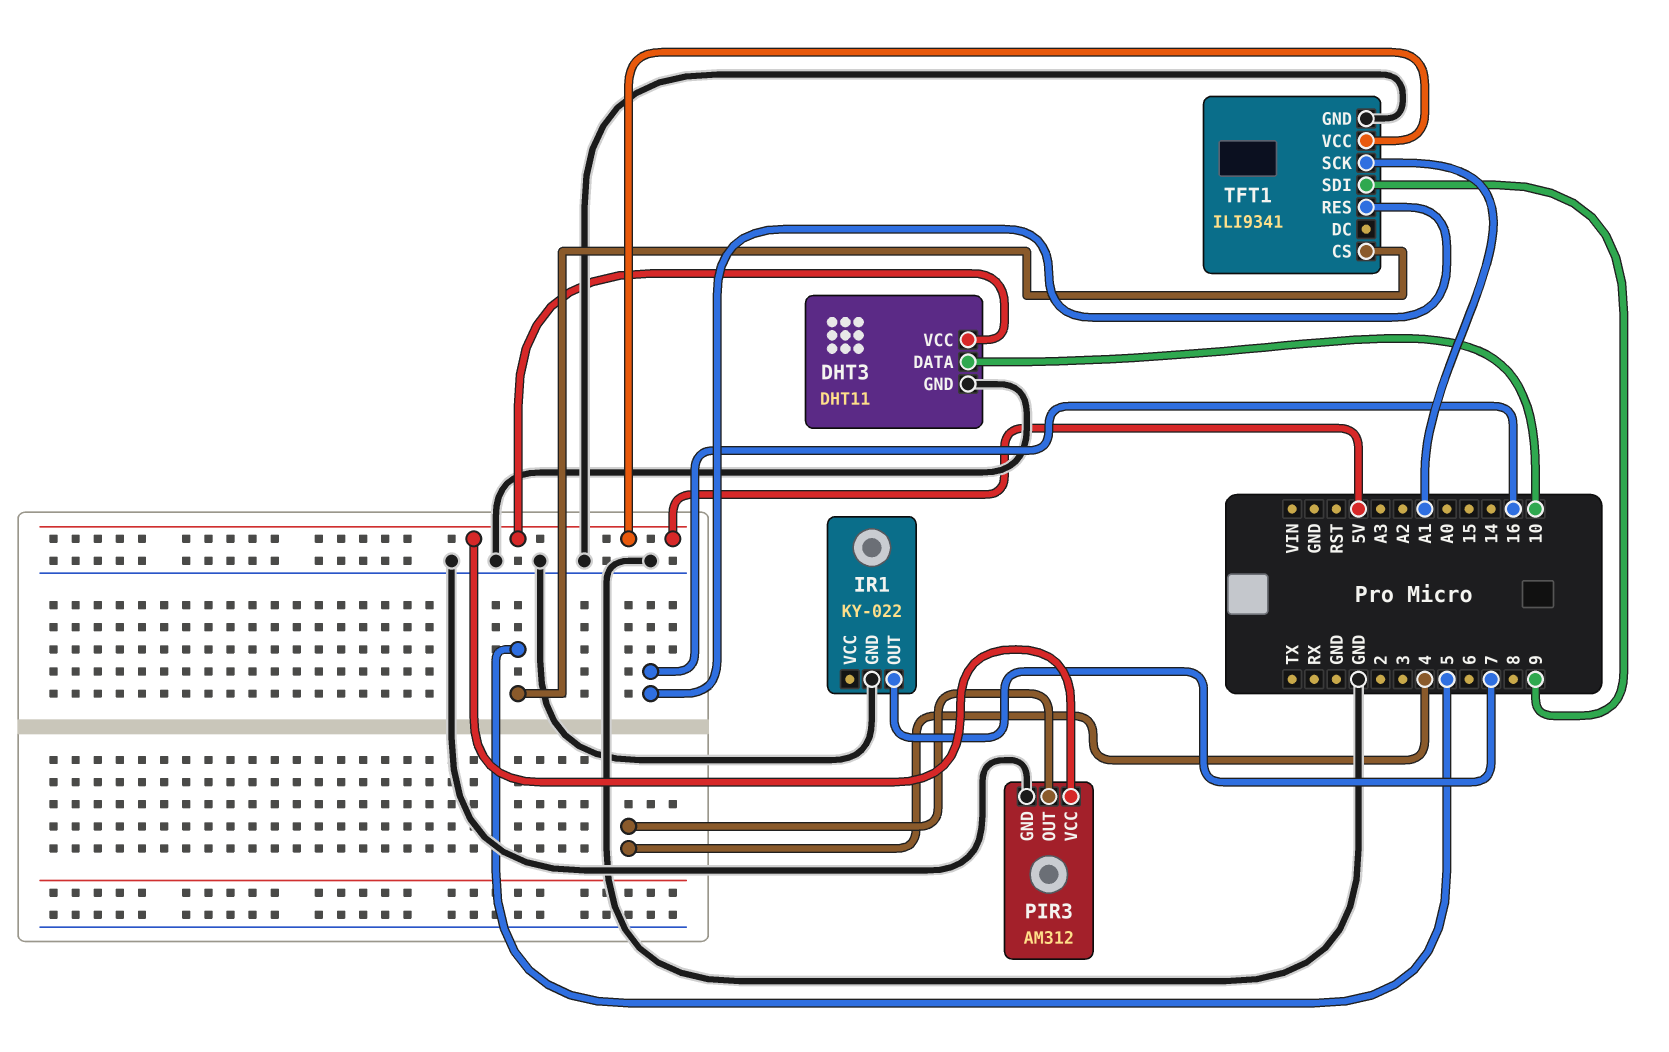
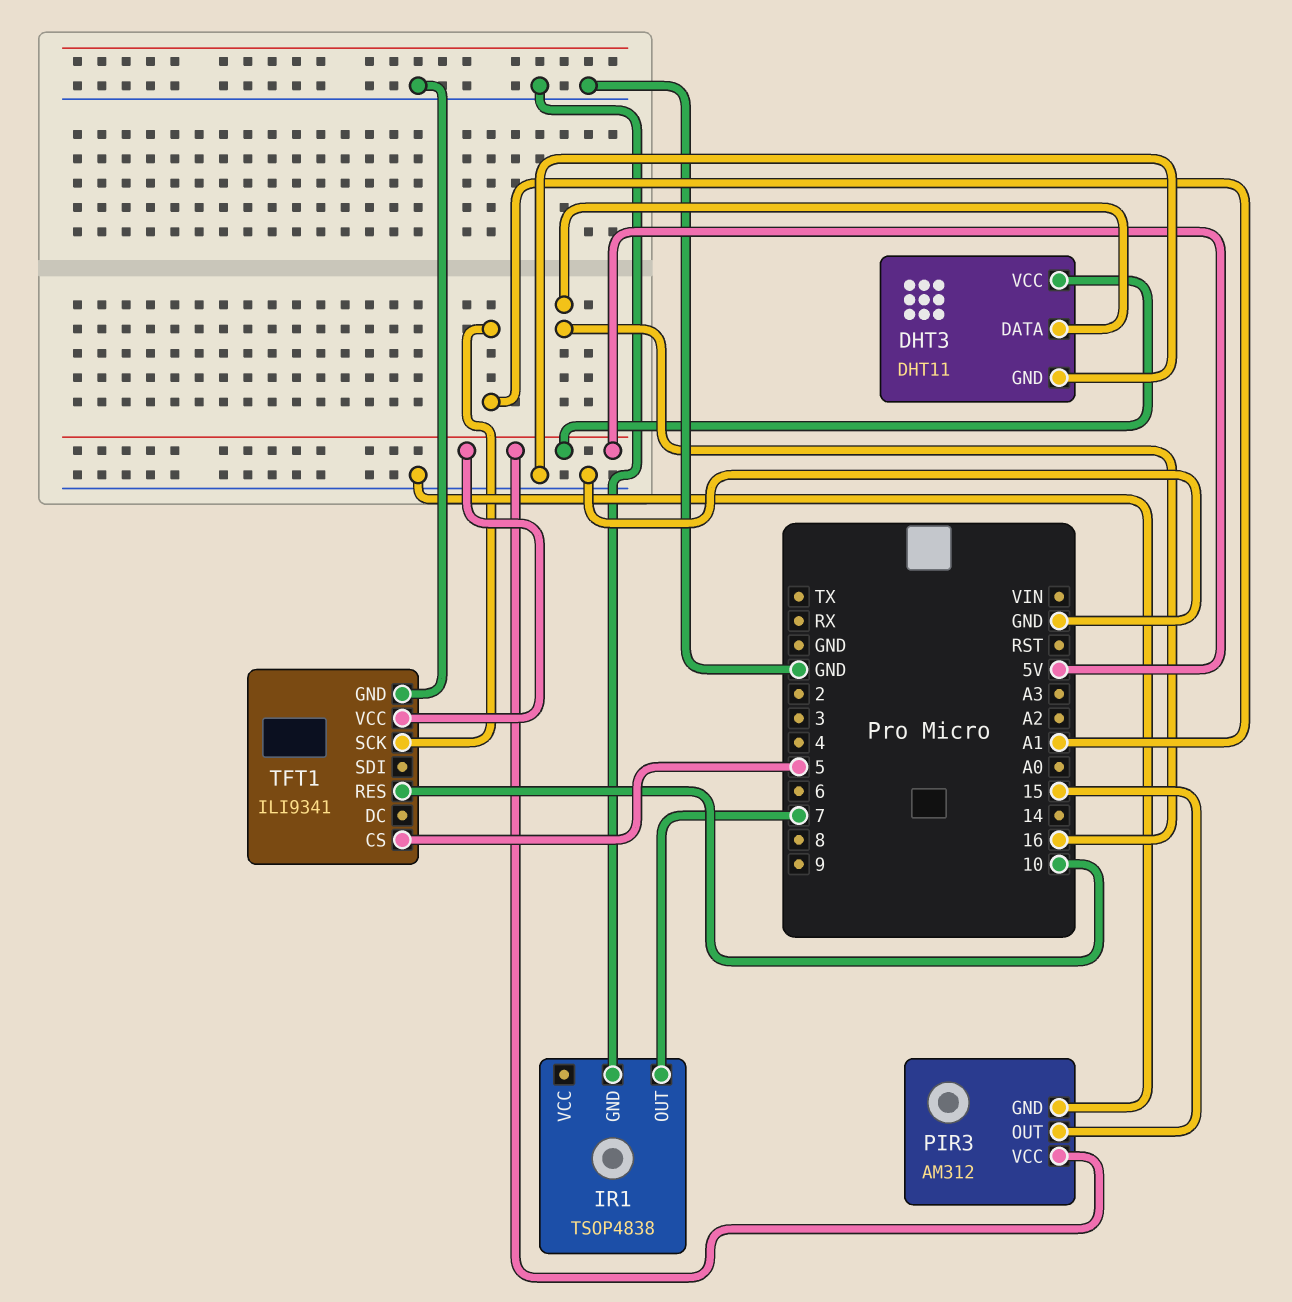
DHT3 pin DATA: 10 -> 16
IR1: KY-022 -> TSOP4838
PIR3 pin OUT: 4 -> 15
TFT1 pin RES: 16 -> 10
TFT1 pin SDI: 9 -> none

